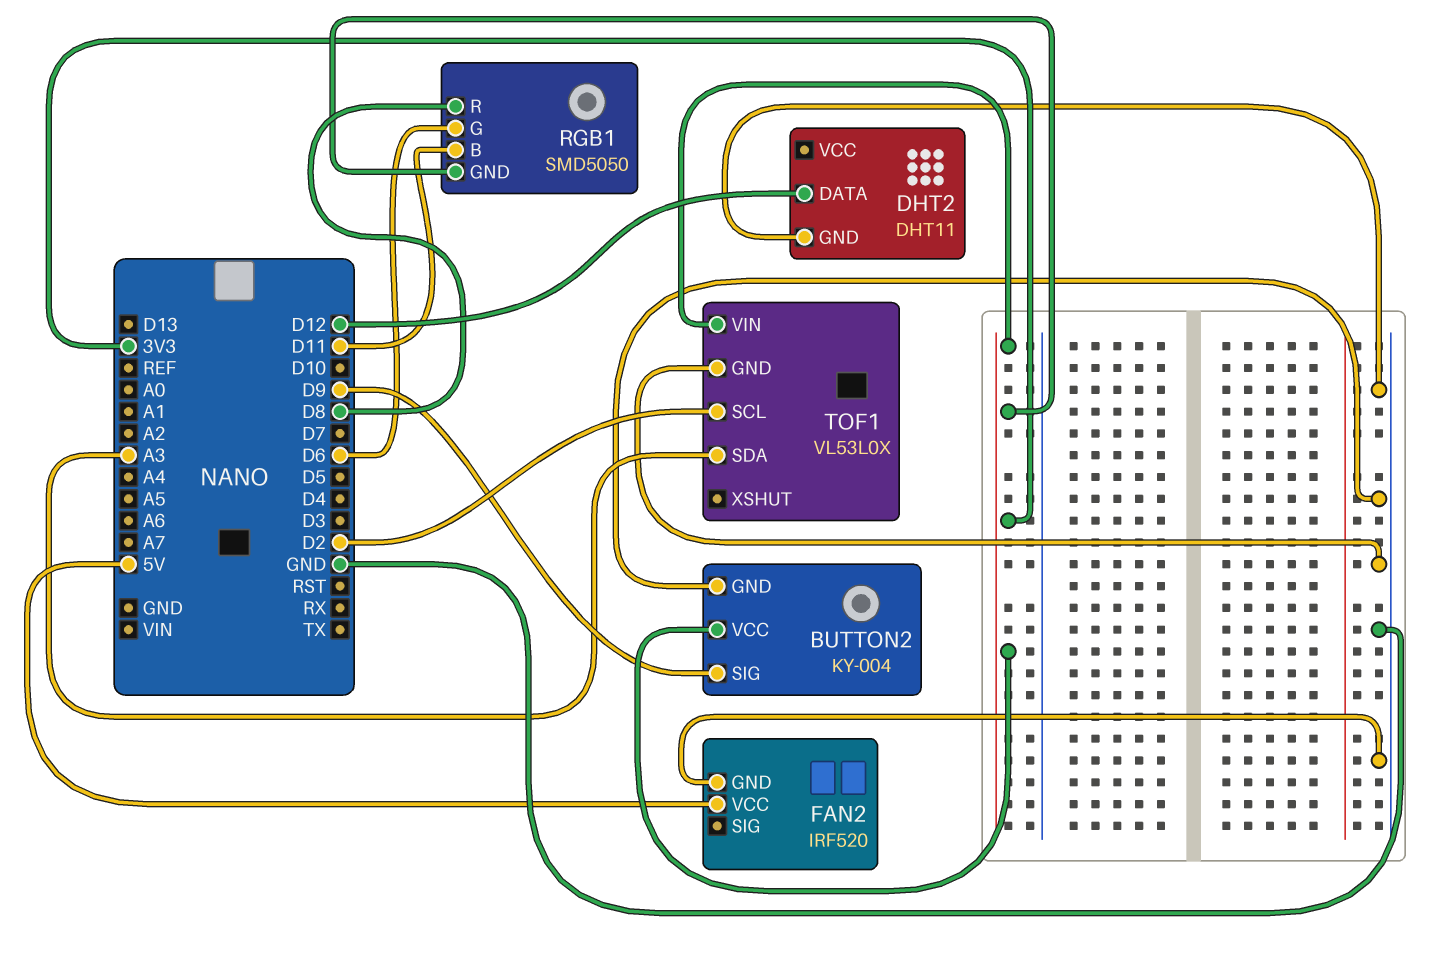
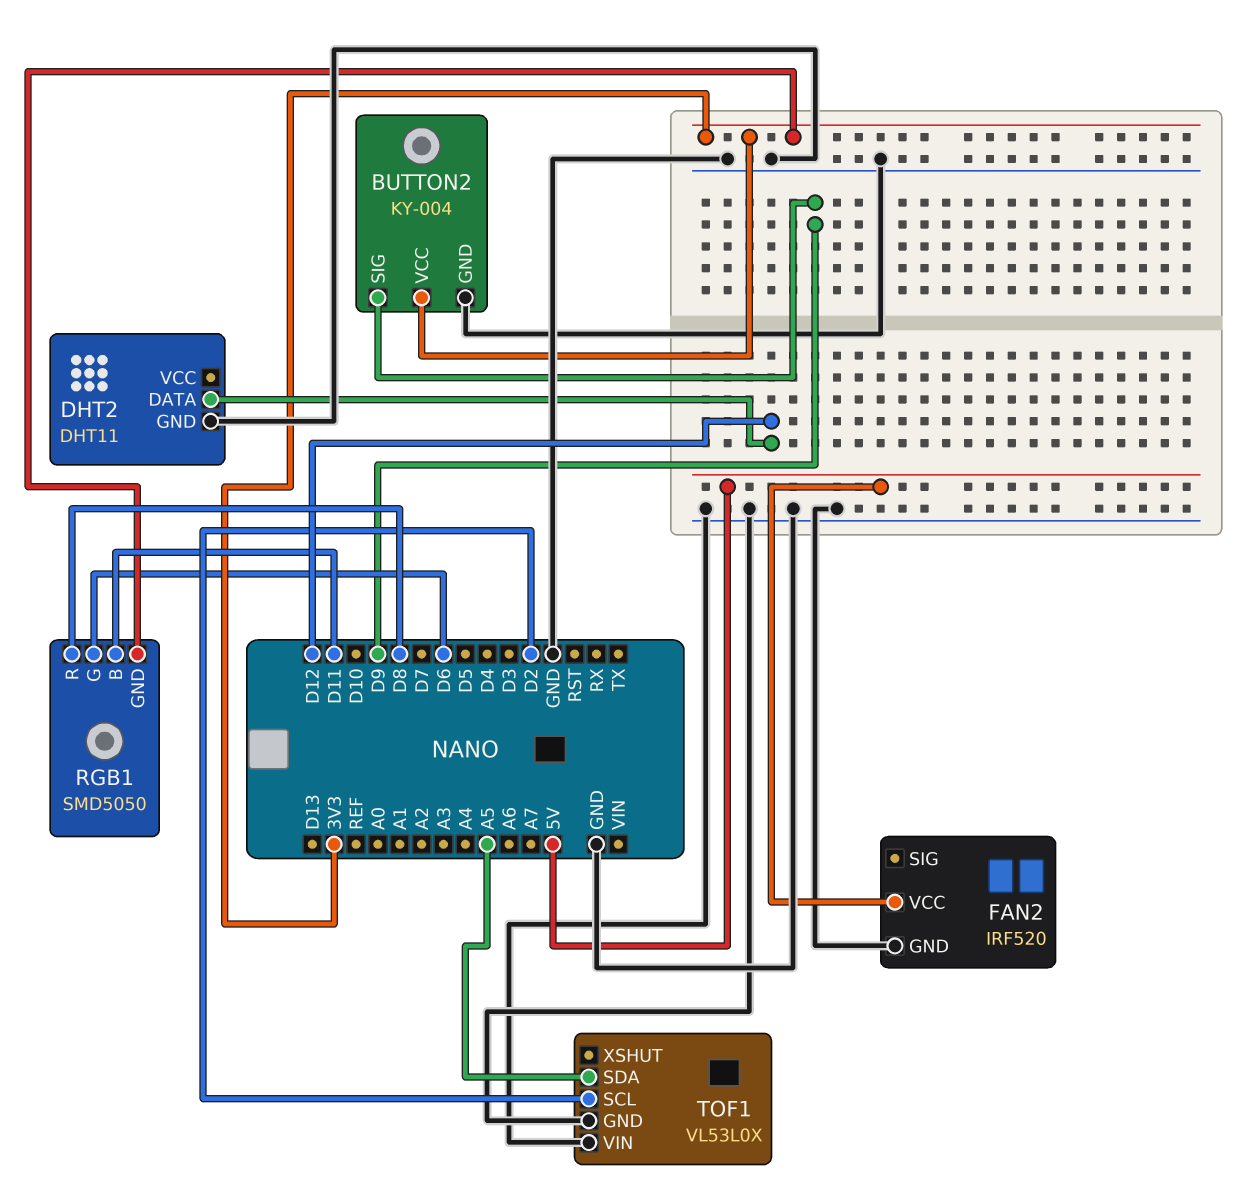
TOF1 pin SDA: A3 -> A5
TOF1 pin VIN: 3V3 -> GND

